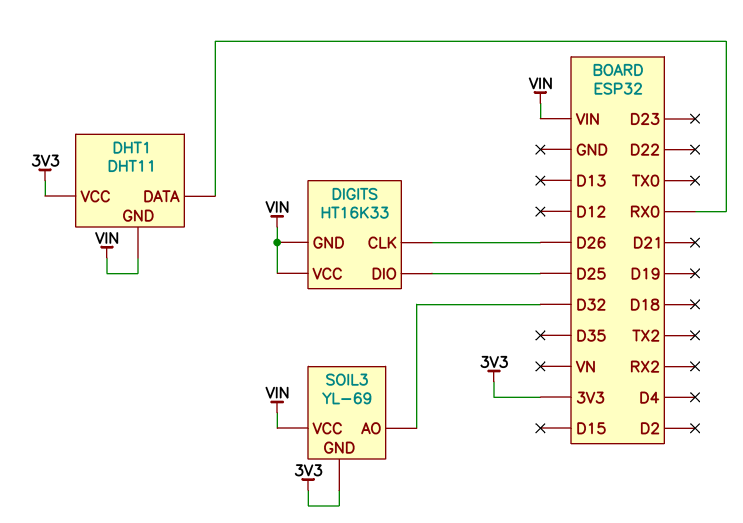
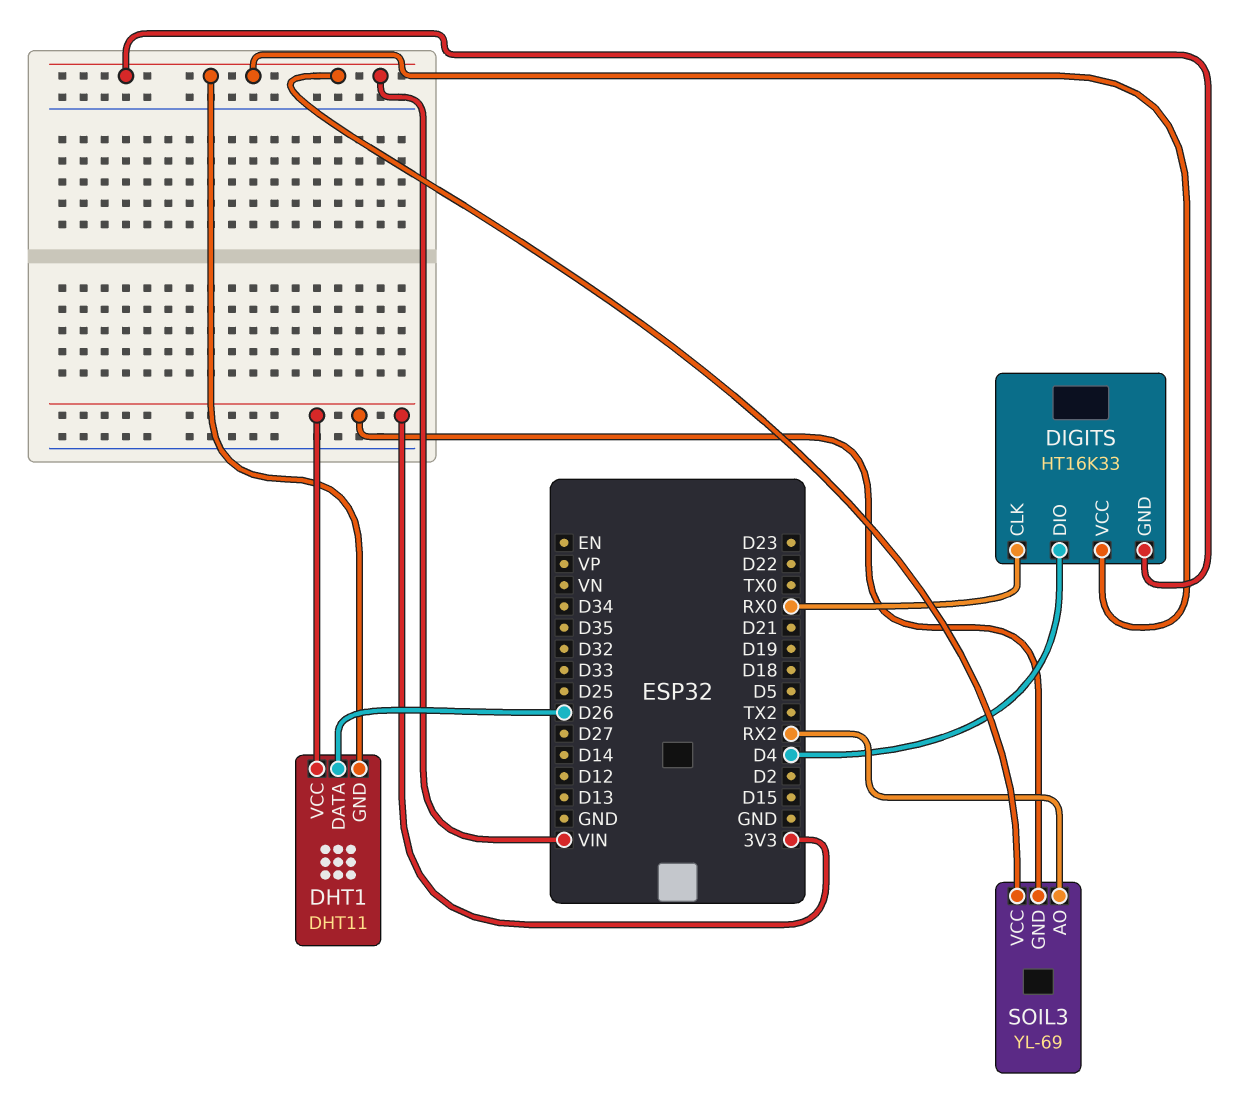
DHT1 pin DATA: RX0 -> D26
DIGITS pin CLK: D26 -> RX0
DIGITS pin DIO: D25 -> D4
SOIL3 pin AO: D32 -> RX2

